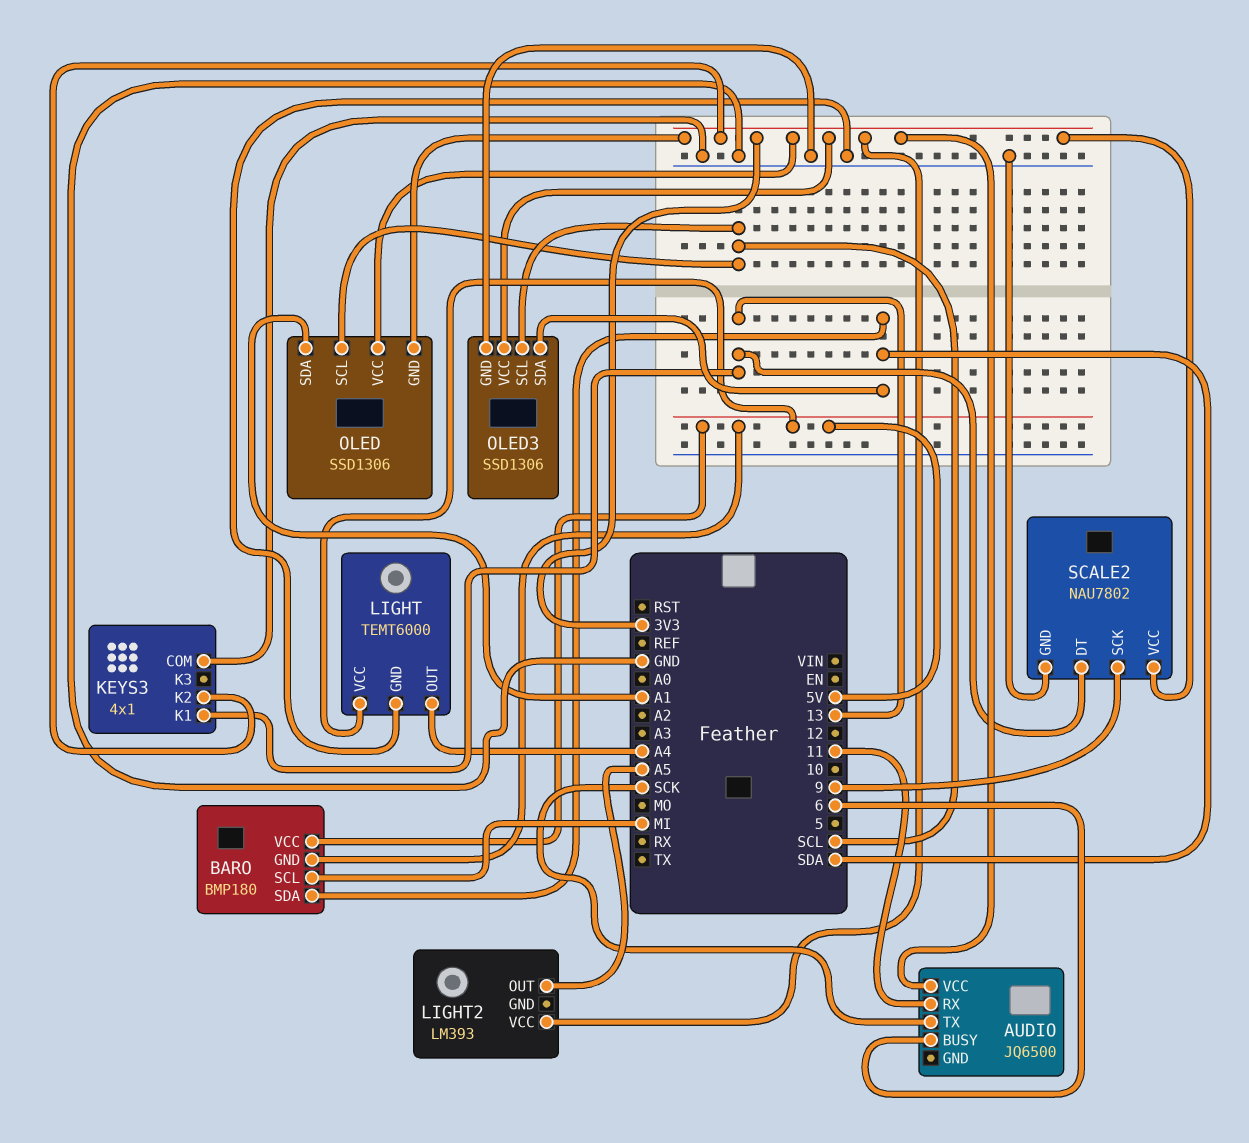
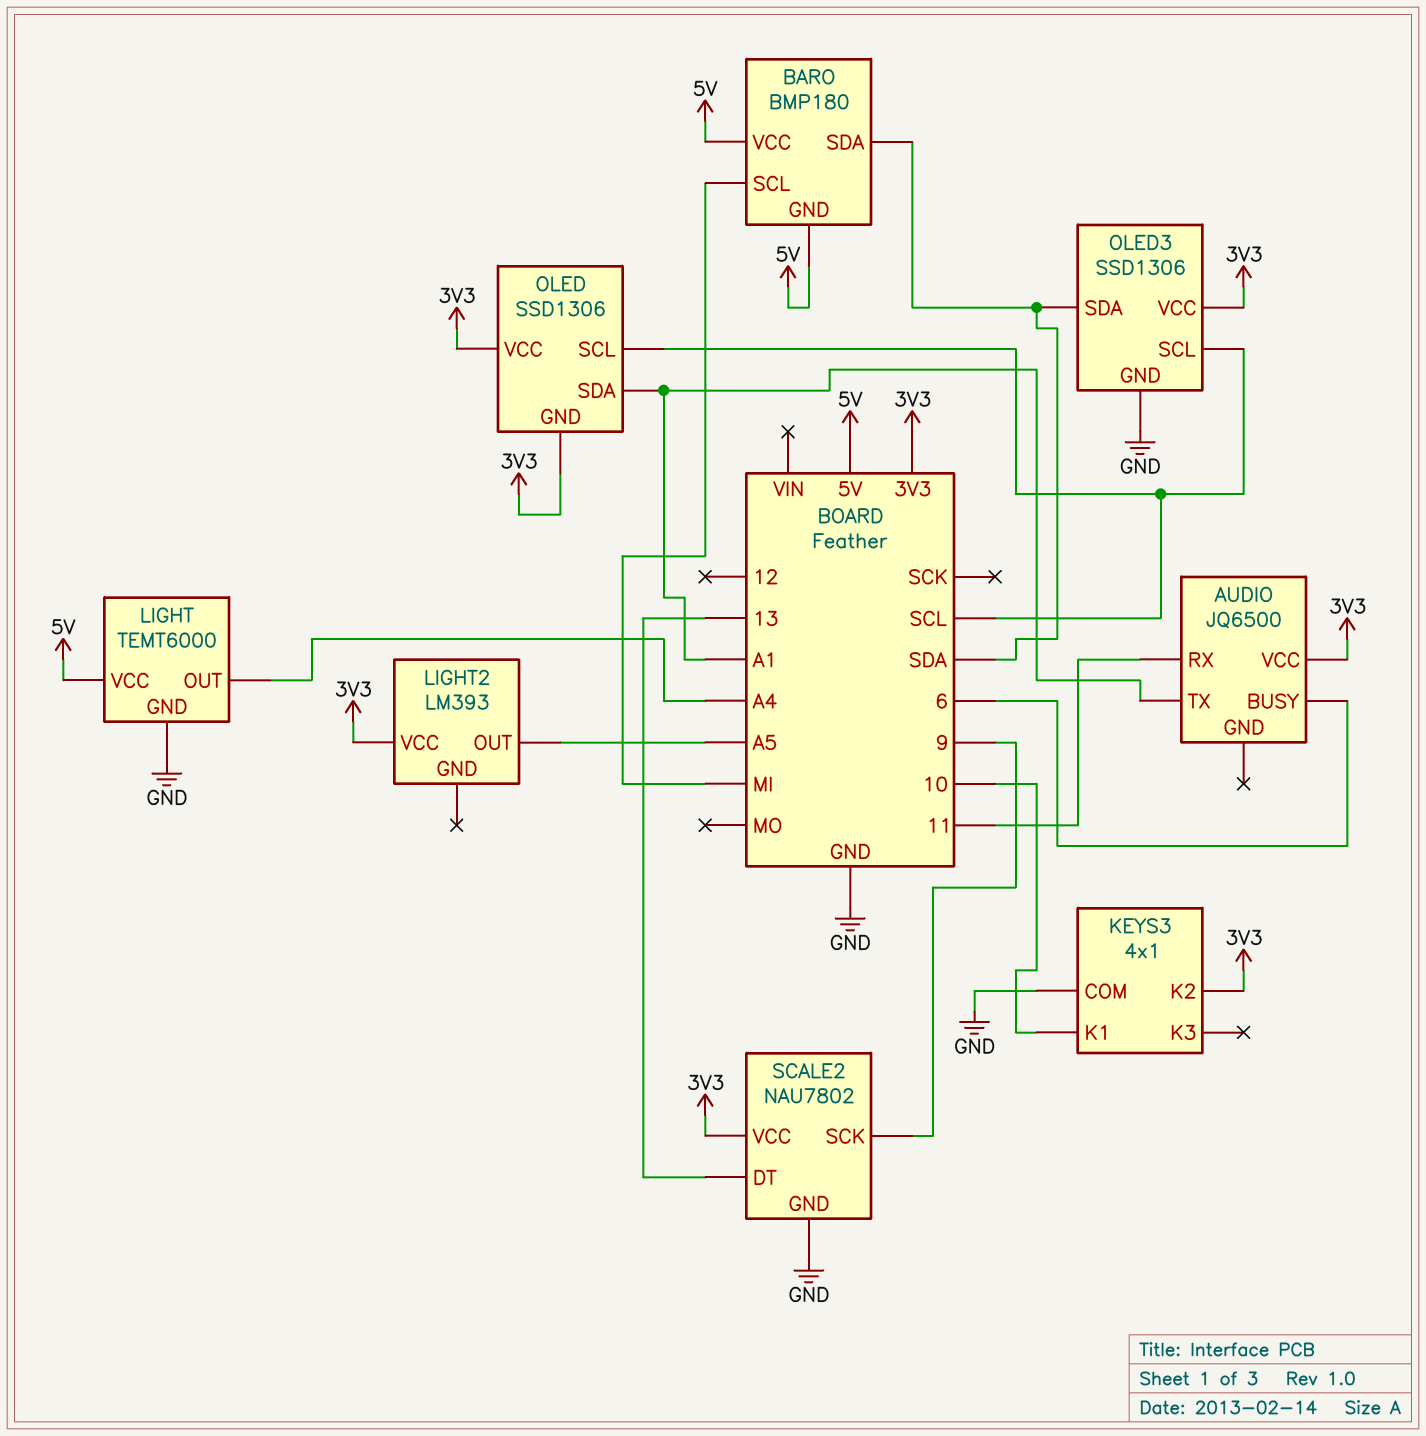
AUDIO pin TX: SCK -> A1
KEYS3 pin K1: 13 -> 10

